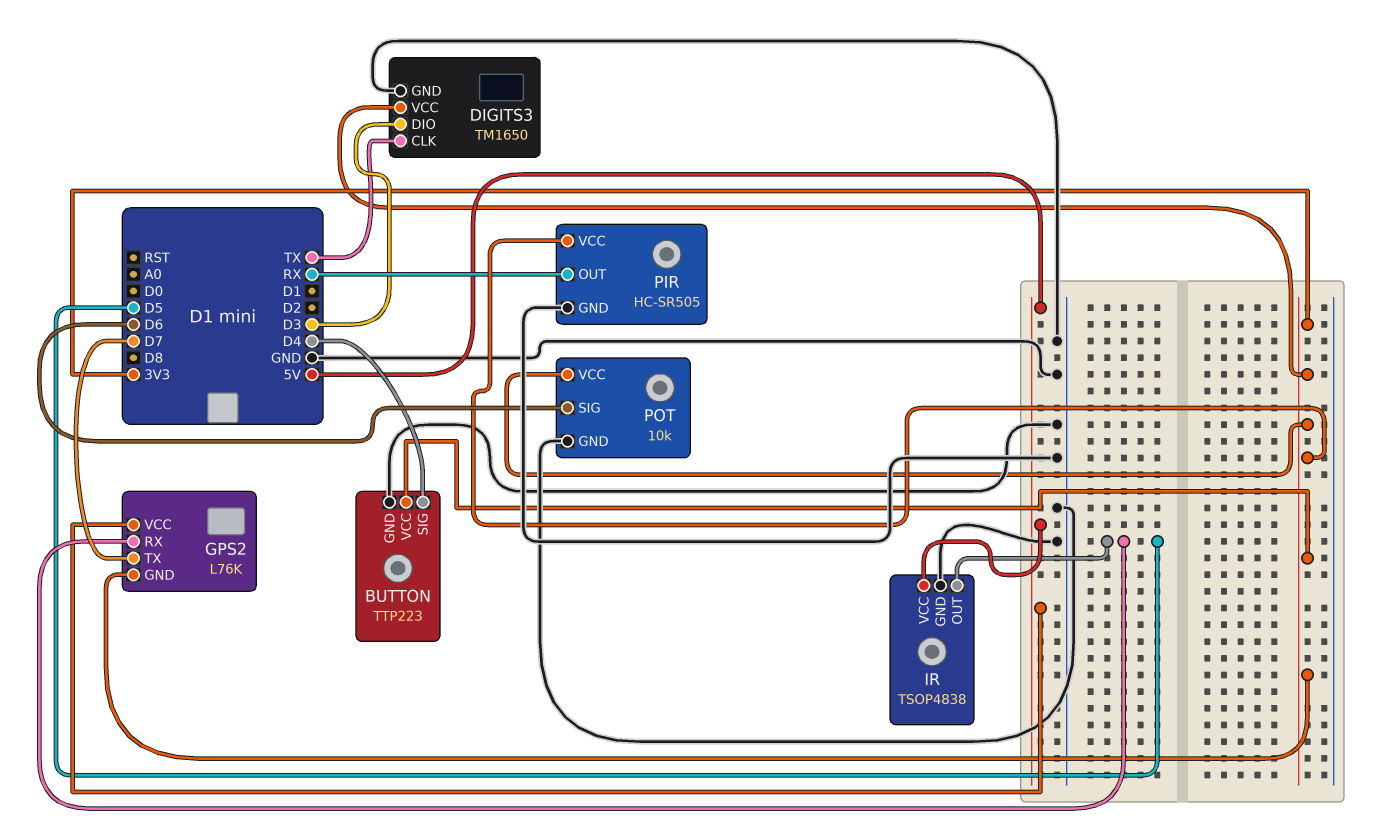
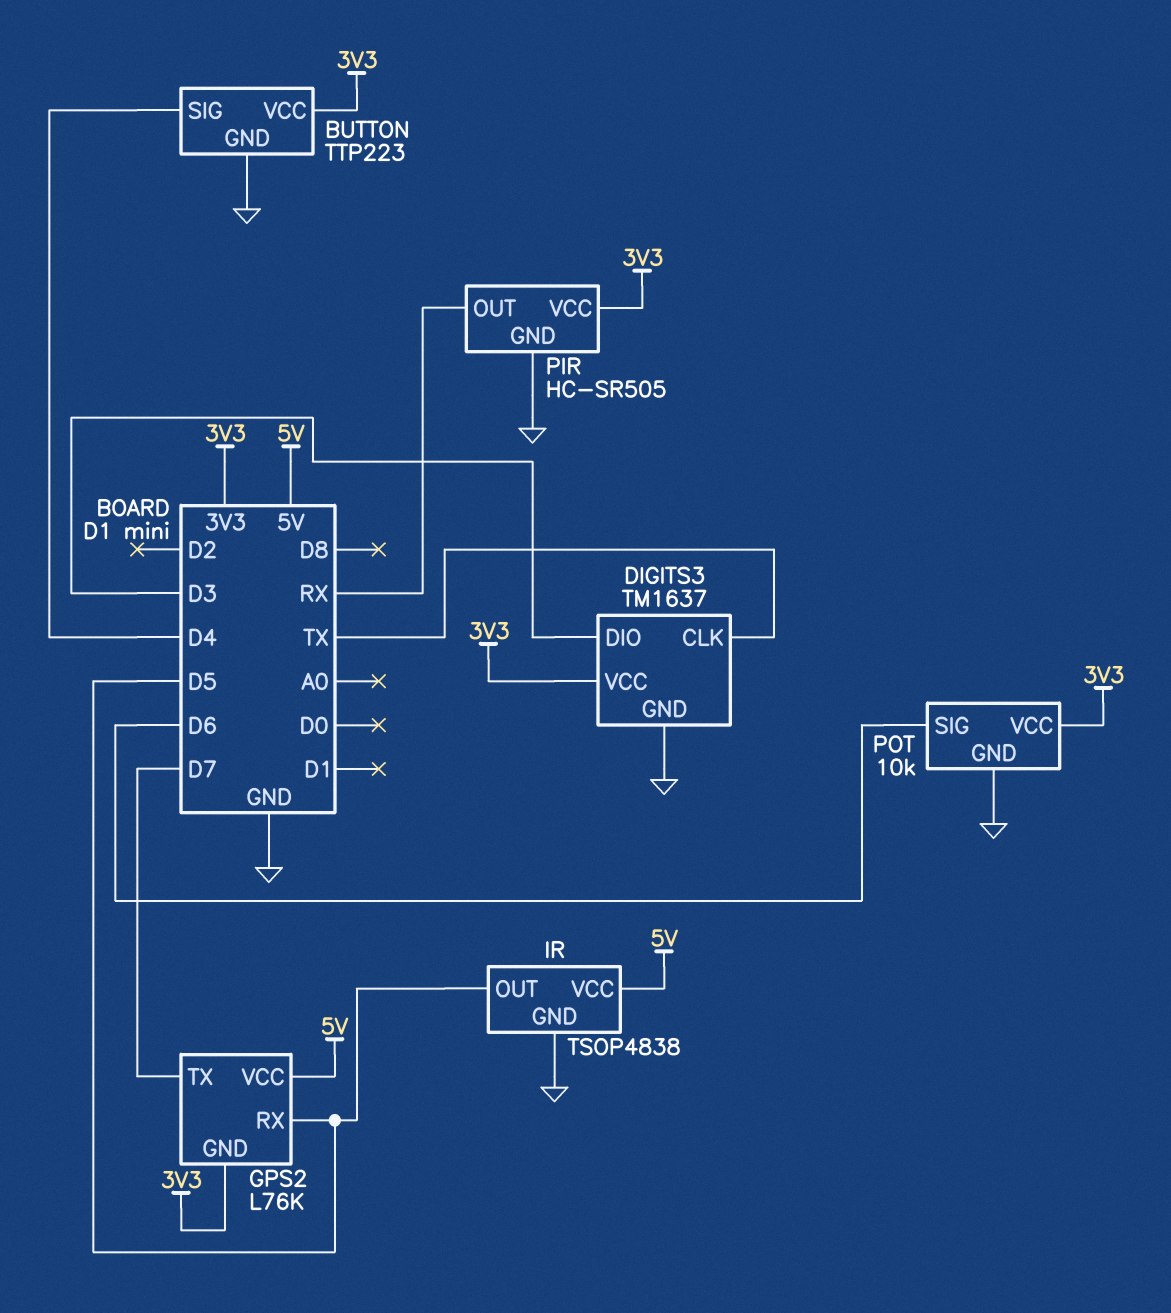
DIGITS3: TM1650 -> TM1637

